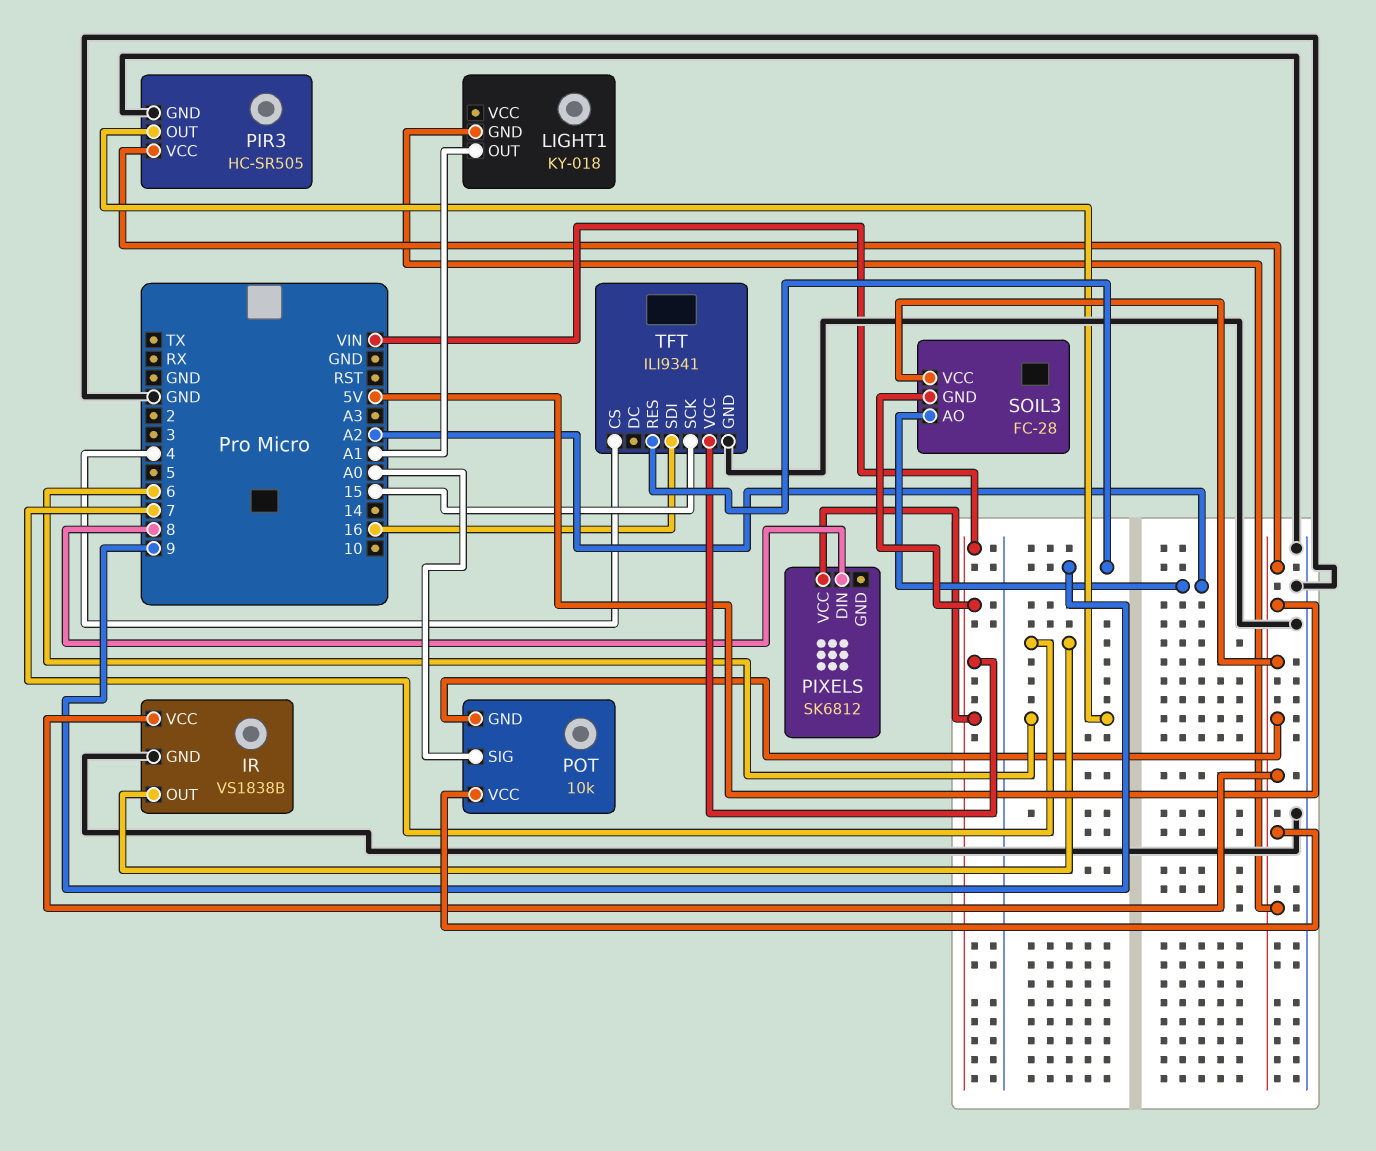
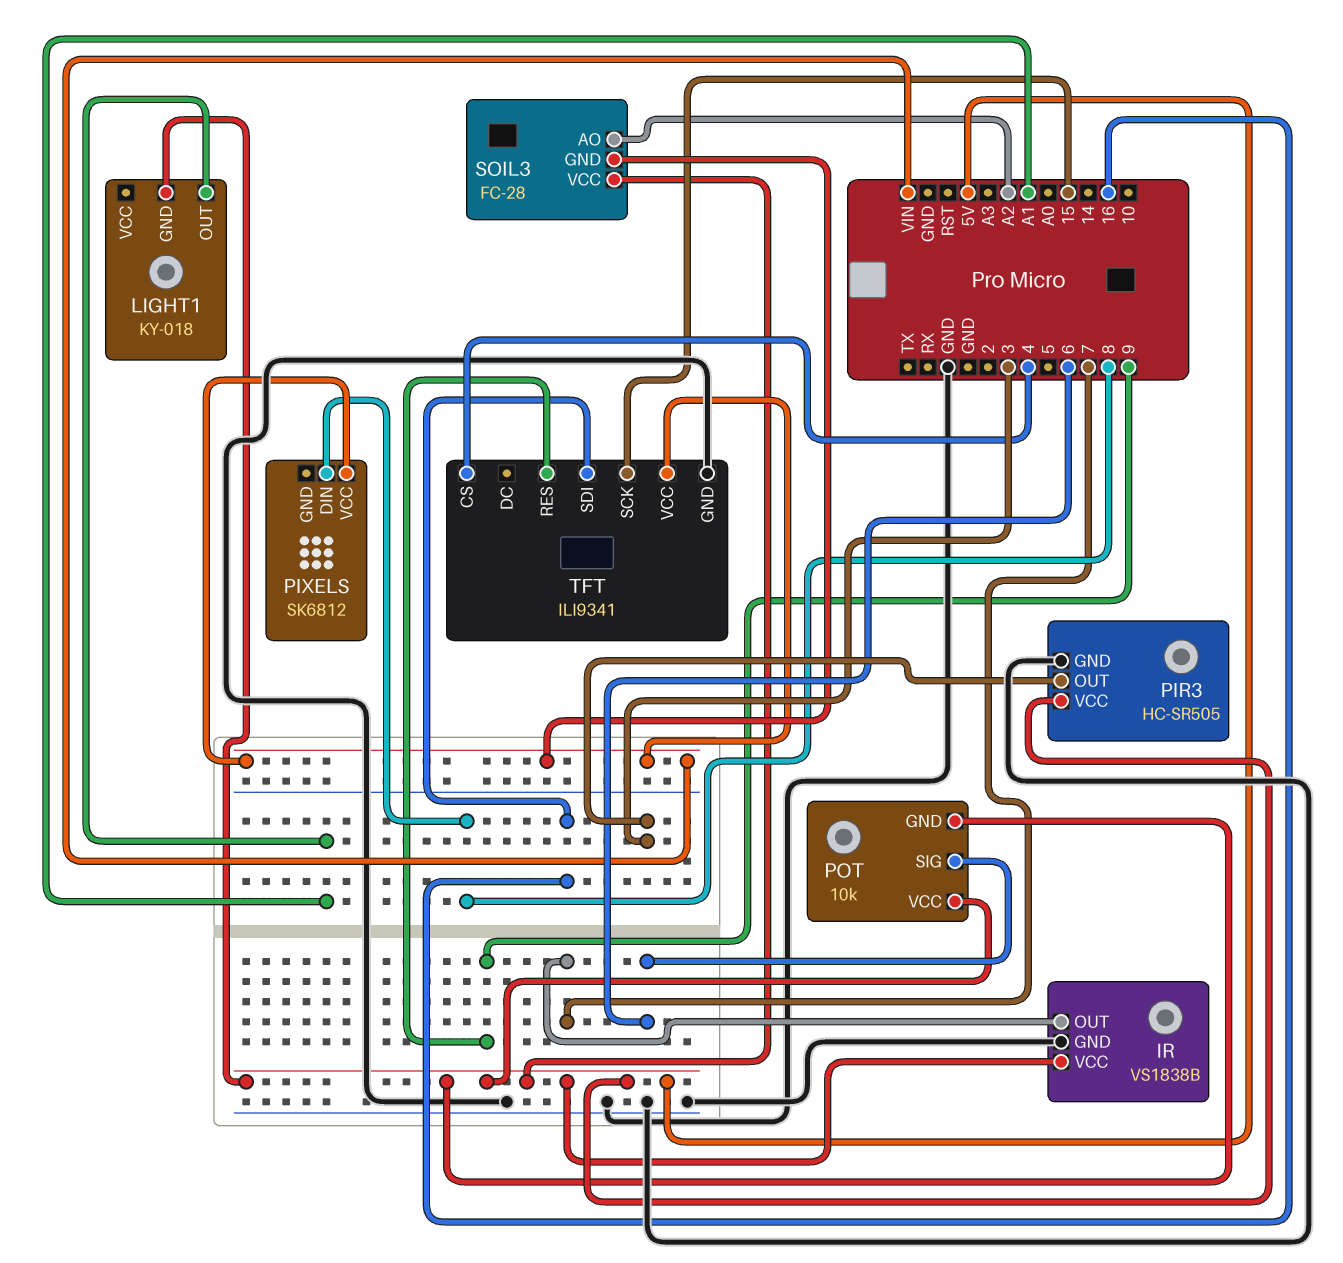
PIR3 pin OUT: 6 -> 3
POT pin SIG: A0 -> 6

